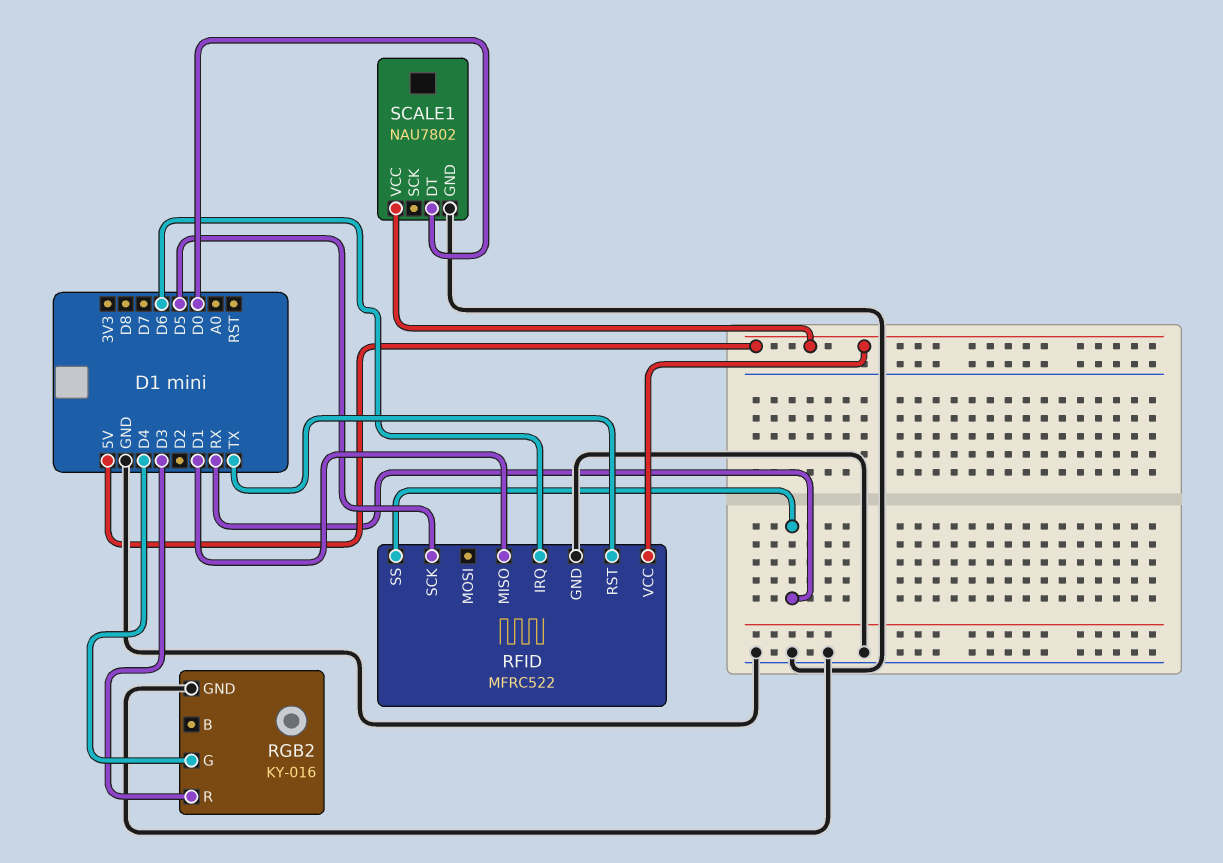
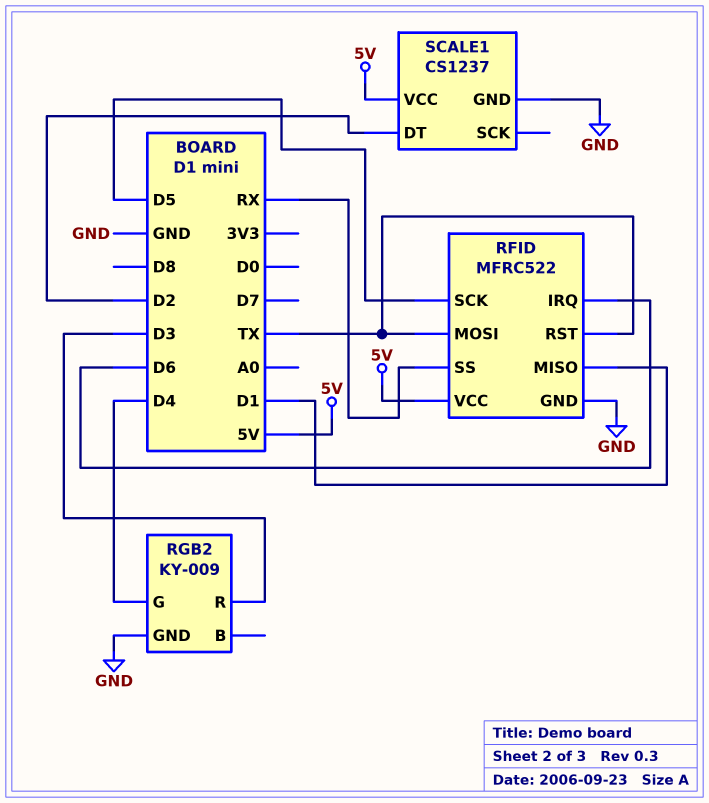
RFID pin MOSI: none -> TX
RGB2: KY-016 -> KY-009
SCALE1: NAU7802 -> CS1237
SCALE1 pin DT: D0 -> D2

